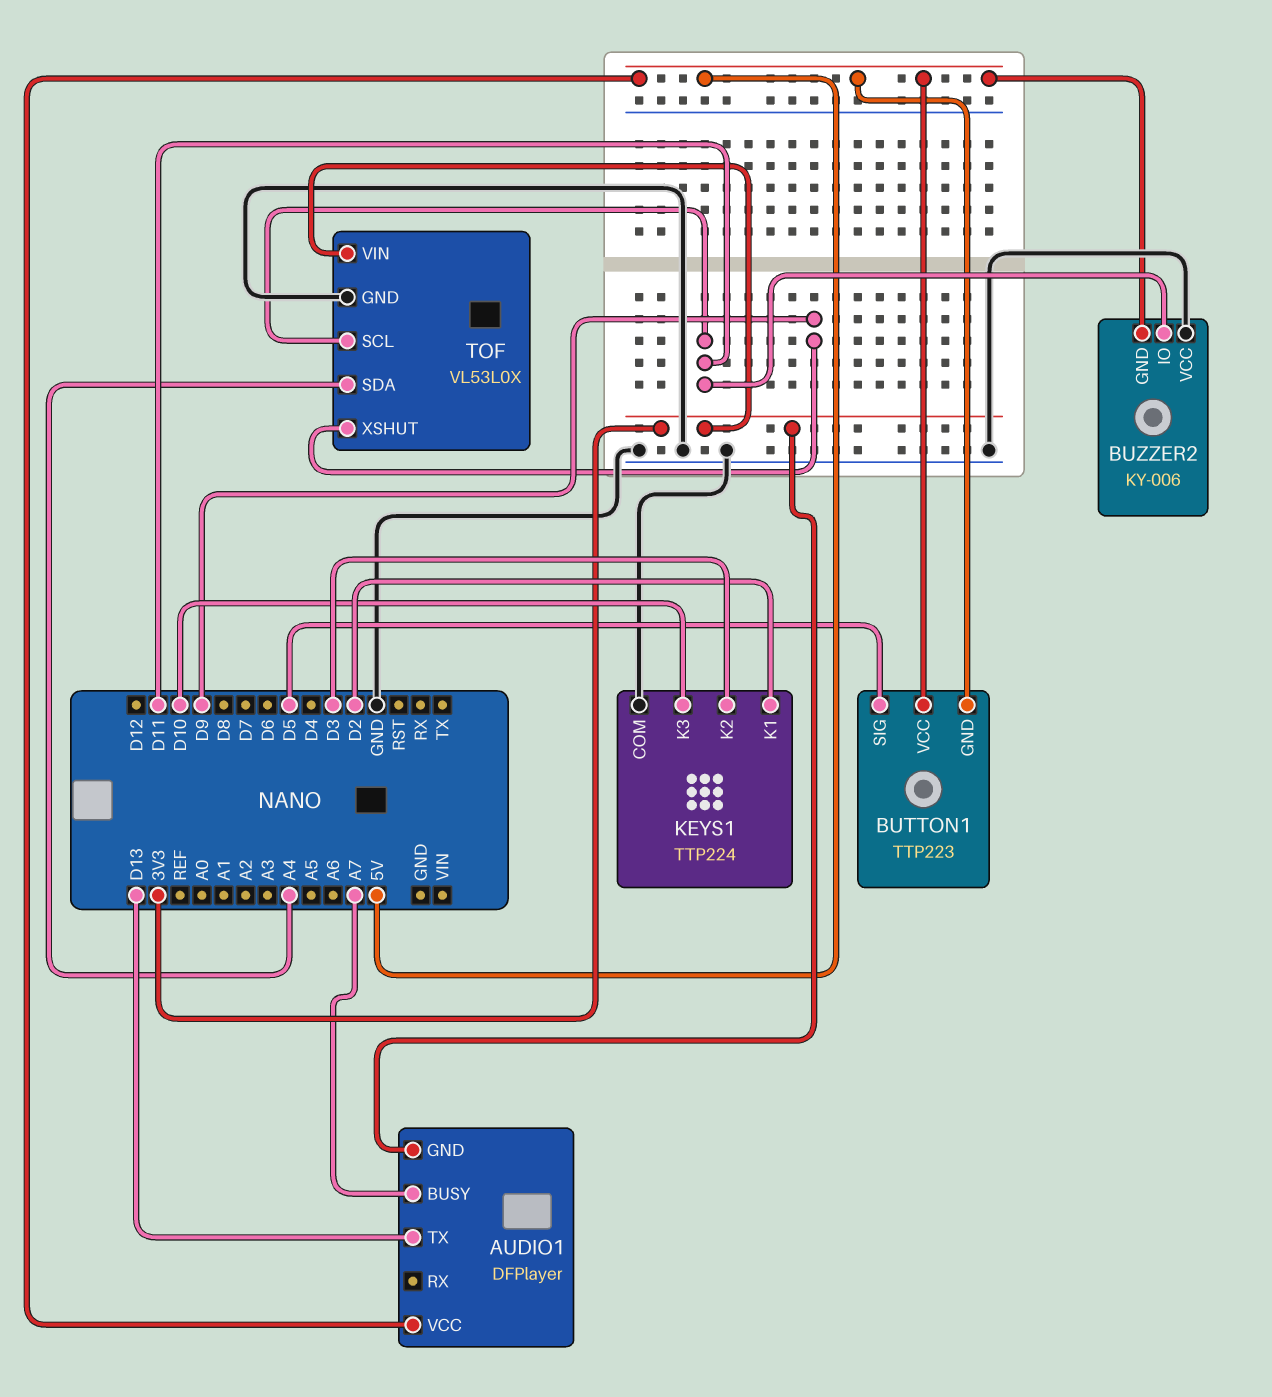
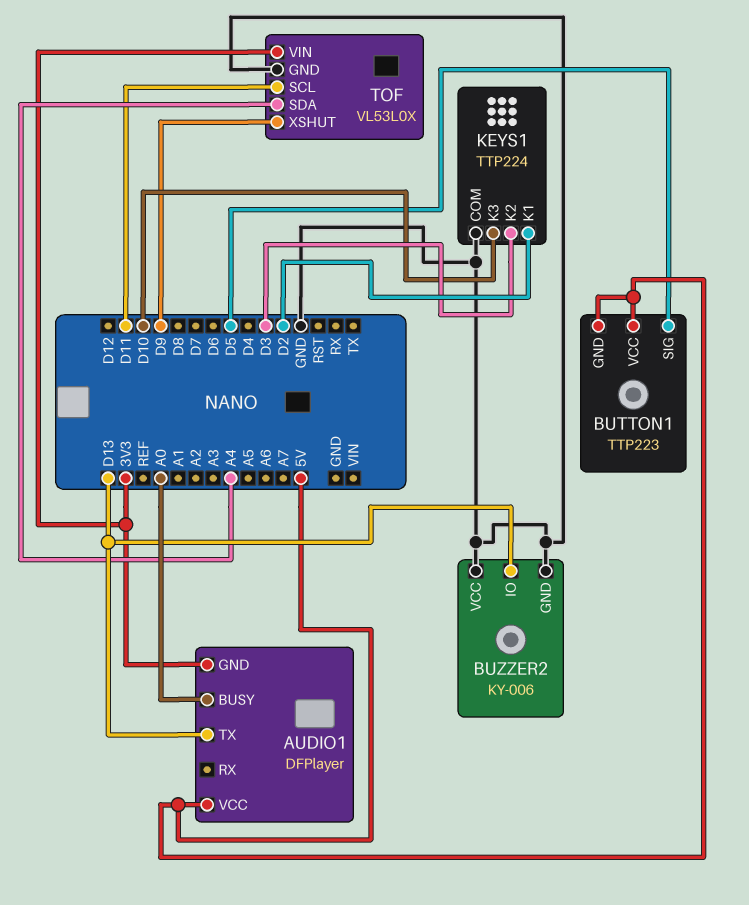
AUDIO1 pin BUSY: A7 -> A0
BUZZER2 pin GND: 5V -> GND
BUZZER2 pin IO: D11 -> D13

